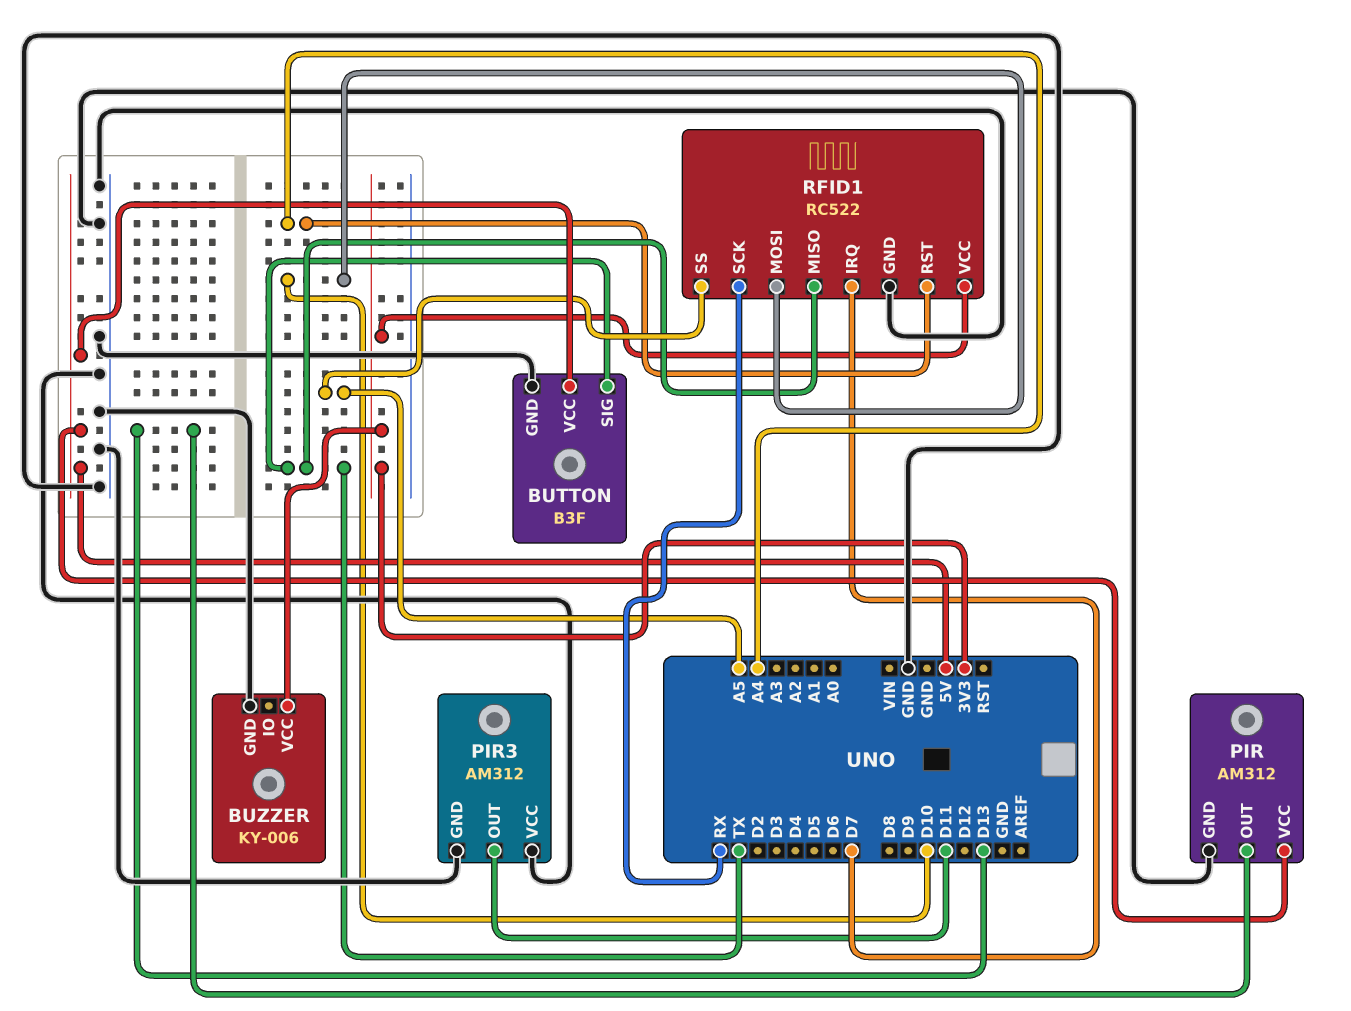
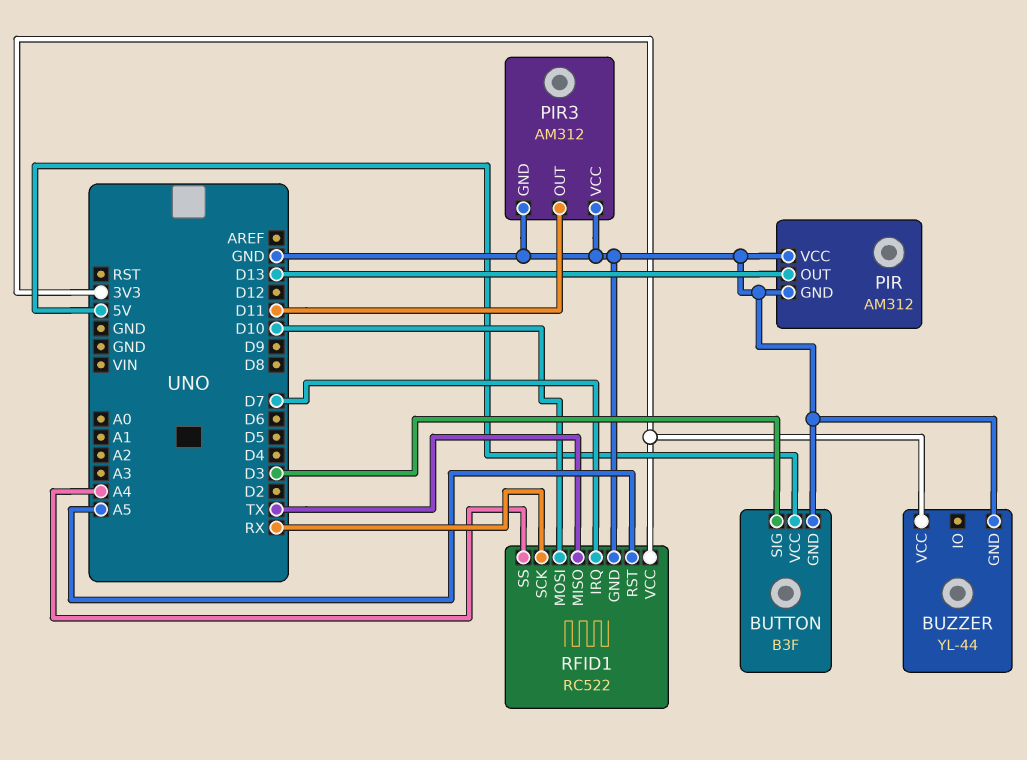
BUTTON pin SIG: TX -> D3
BUZZER: KY-006 -> YL-44
PIR pin VCC: 5V -> GND
RFID1 pin RST: A4 -> A5
RFID1 pin SS: A5 -> A4

